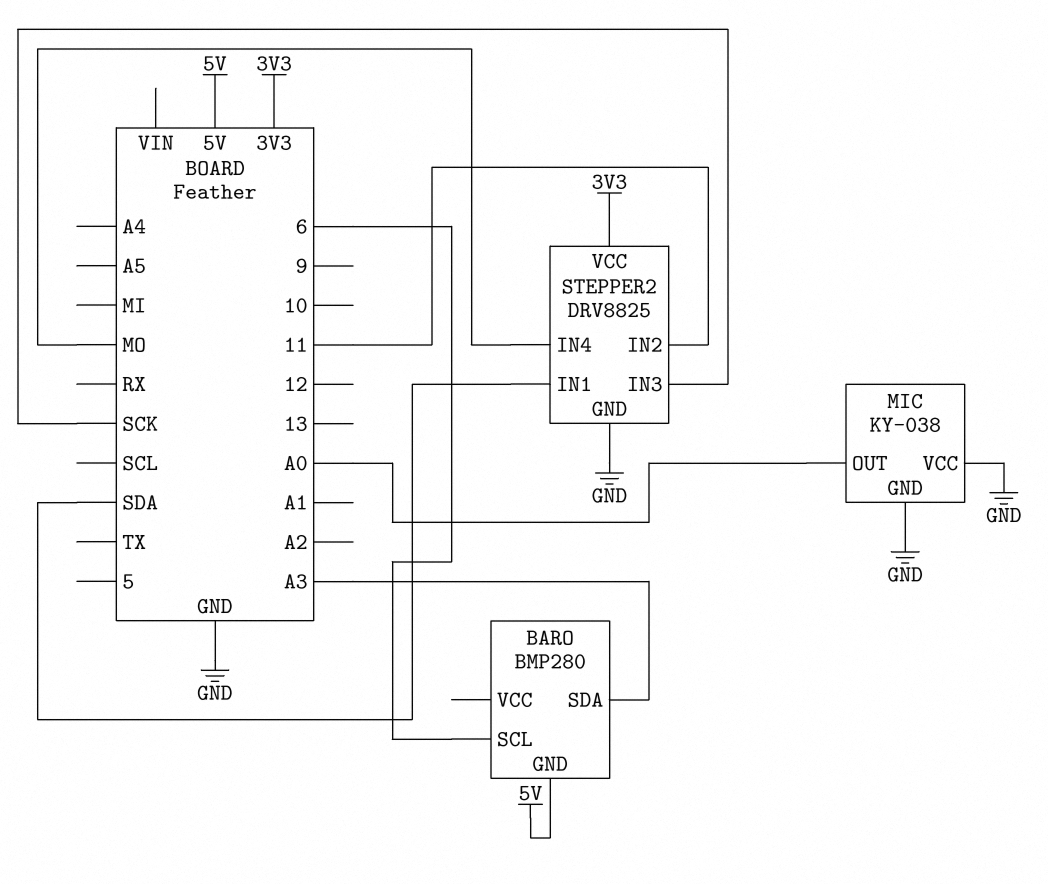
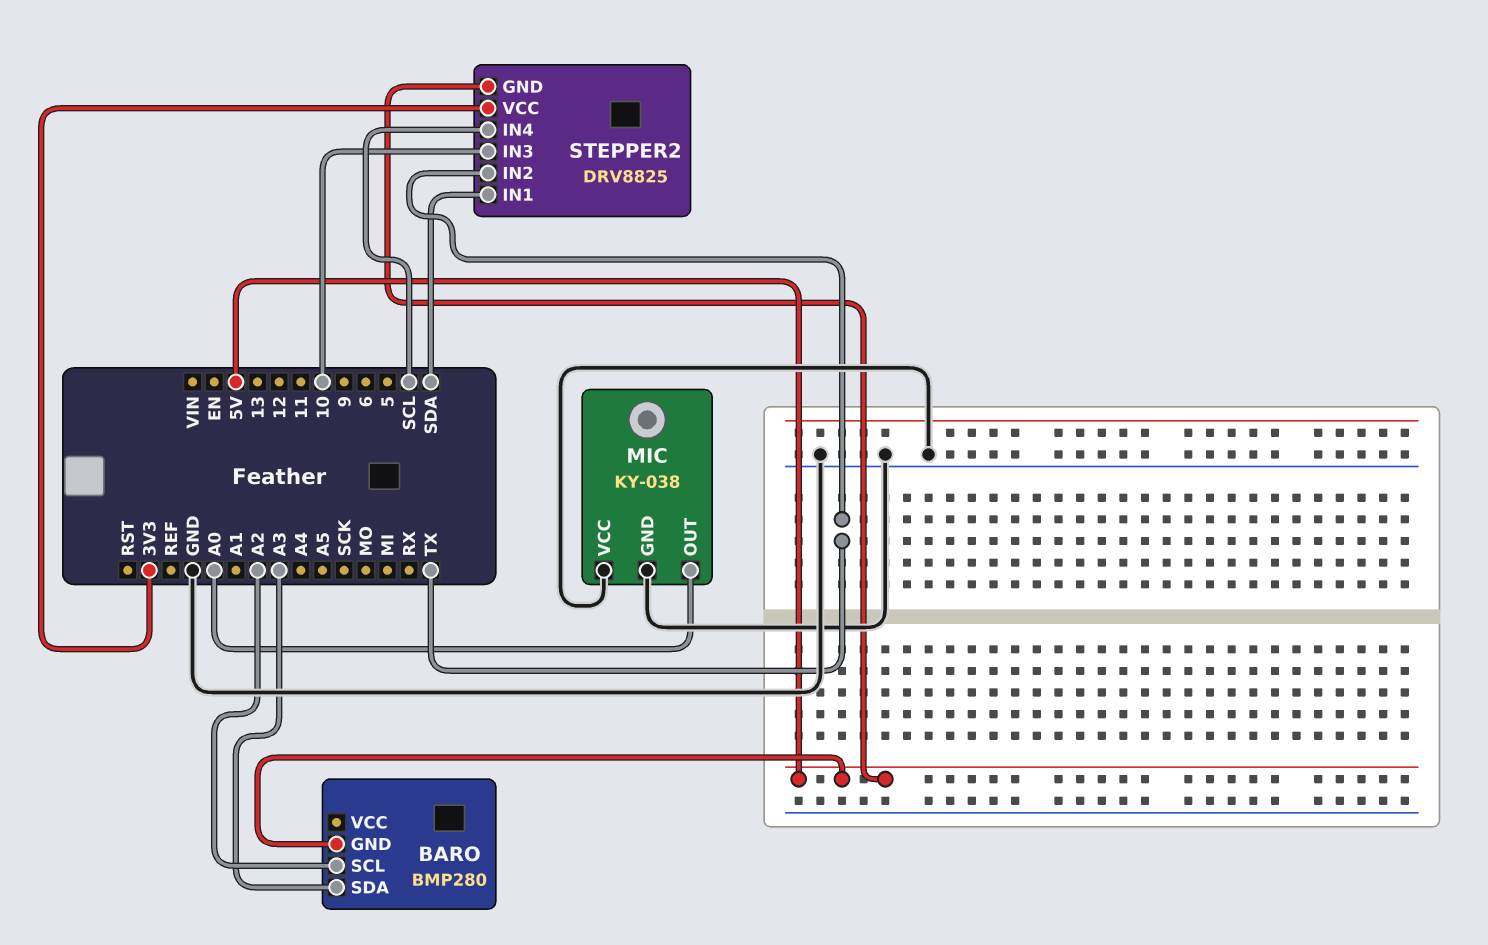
BARO pin SCL: 6 -> A2
STEPPER2 pin GND: GND -> 5V
STEPPER2 pin IN2: 11 -> TX
STEPPER2 pin IN3: SCK -> 10
STEPPER2 pin IN4: MO -> SCL

